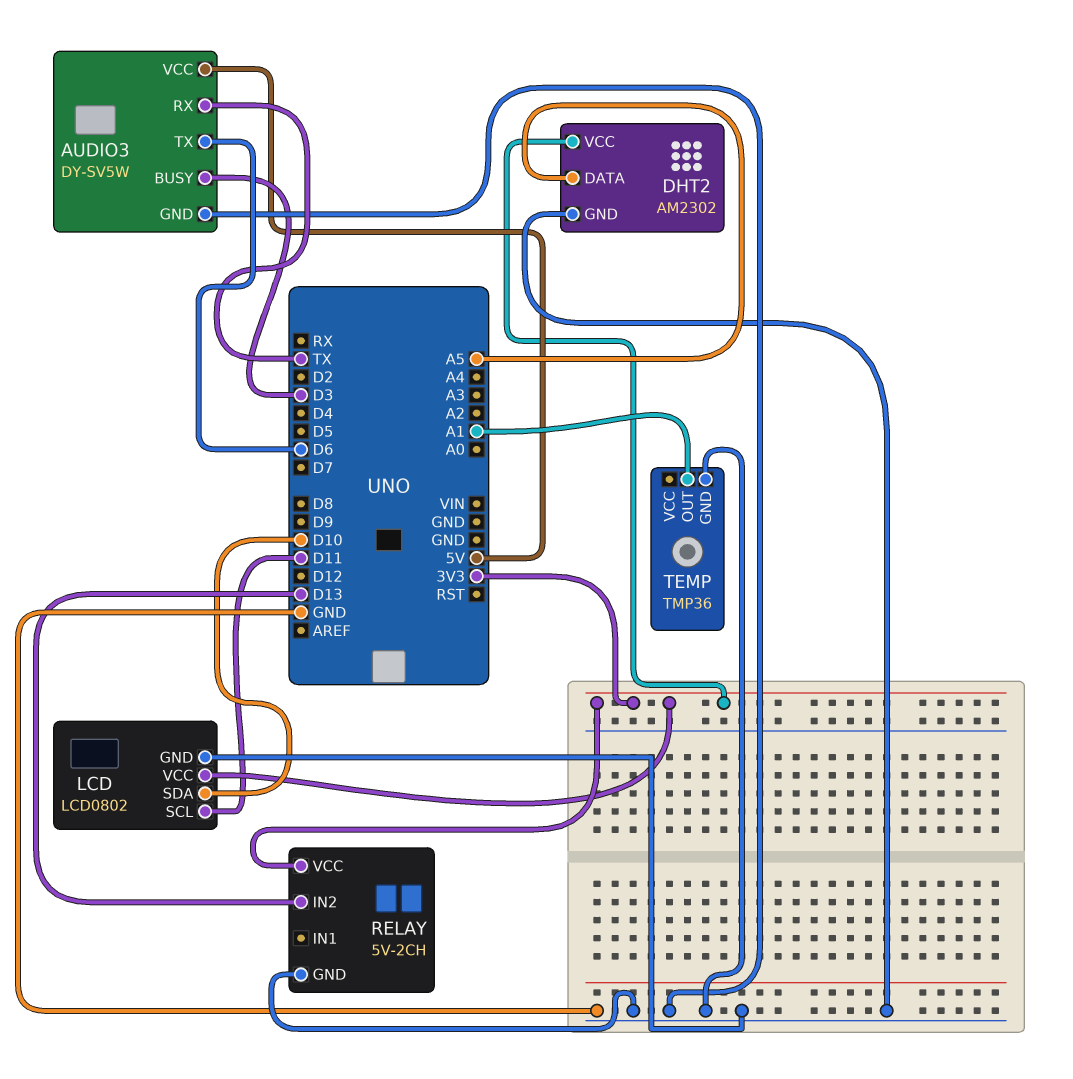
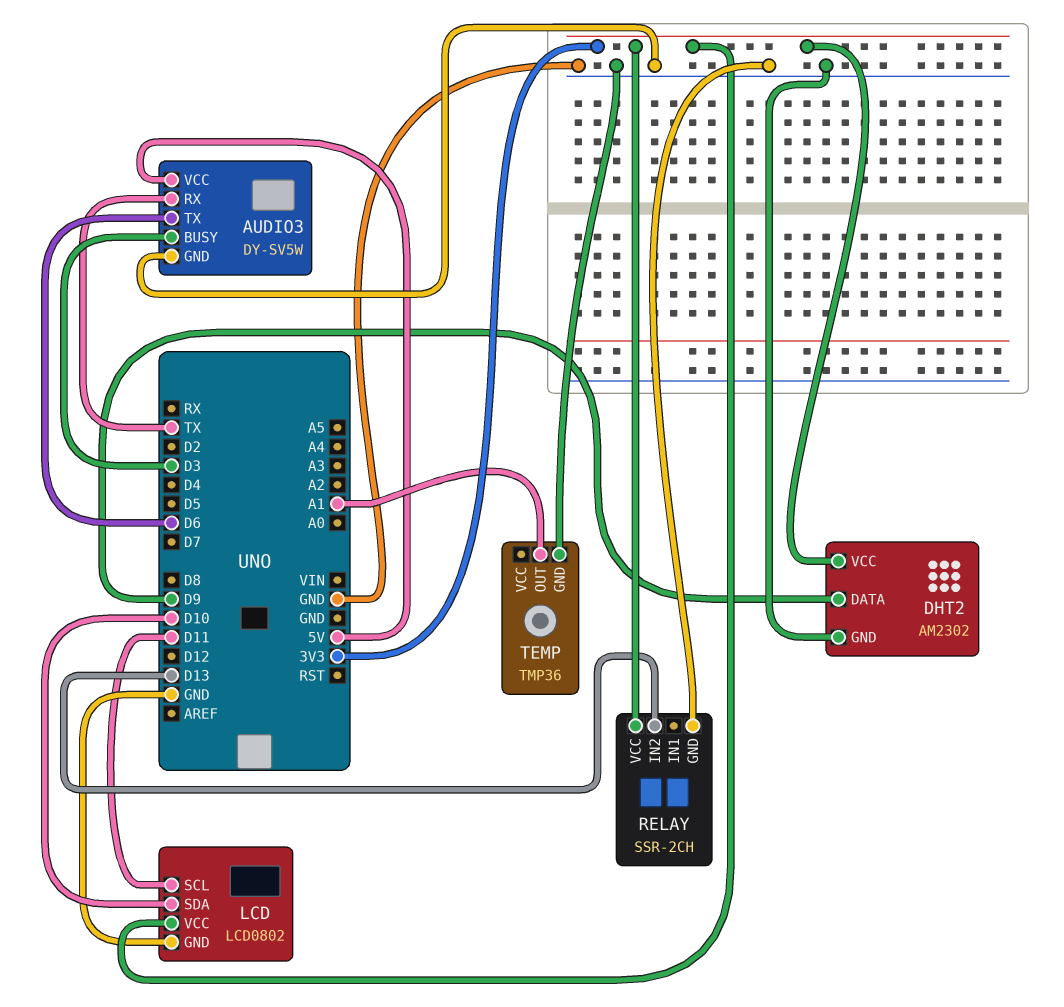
DHT2 pin DATA: A5 -> D9
RELAY: 5V-2CH -> SSR-2CH

